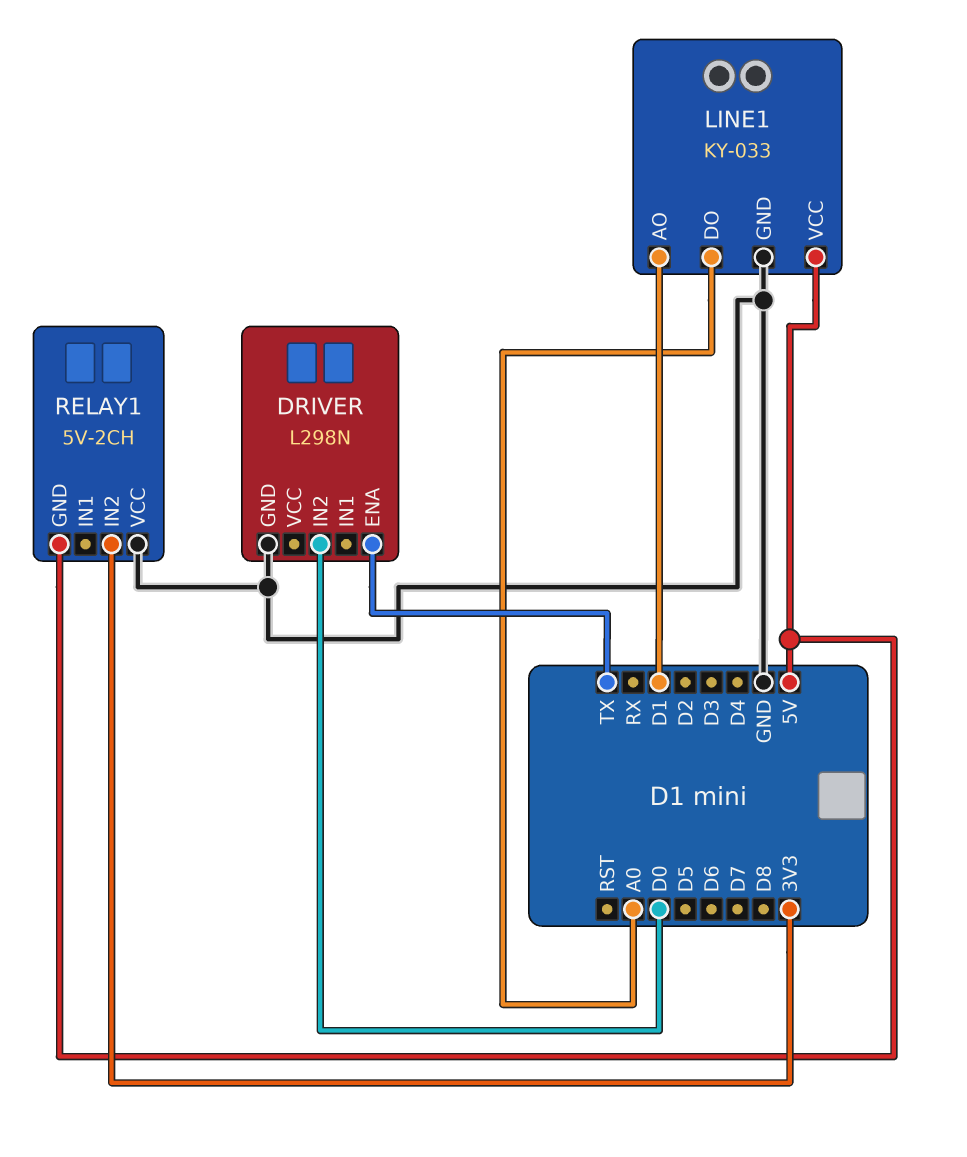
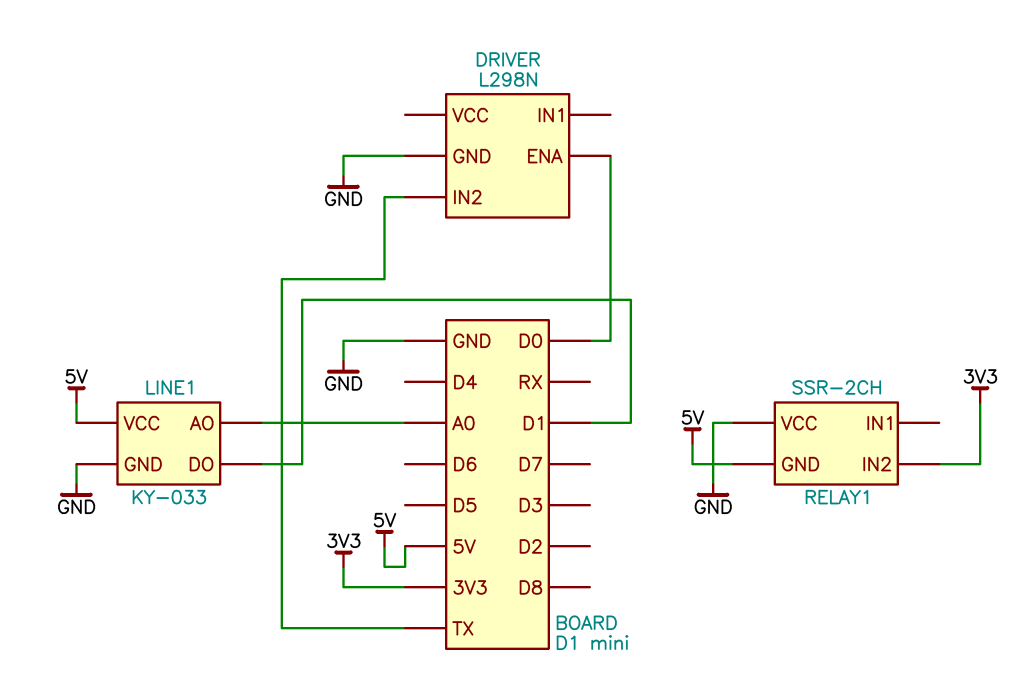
DRIVER pin ENA: TX -> D0
DRIVER pin IN2: D0 -> TX
LINE1 pin AO: D1 -> A0
LINE1 pin DO: A0 -> D1
RELAY1: 5V-2CH -> SSR-2CH

